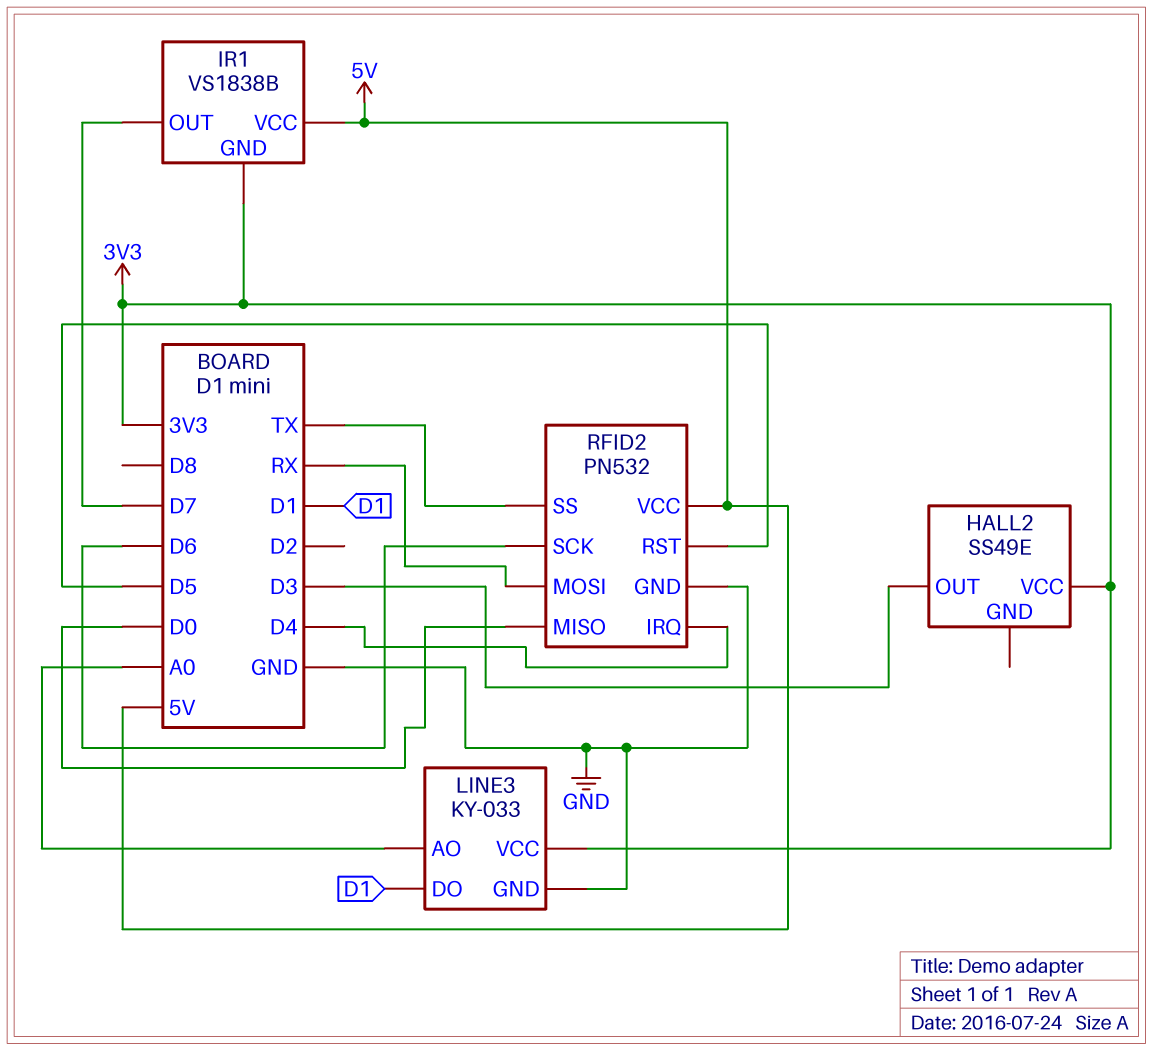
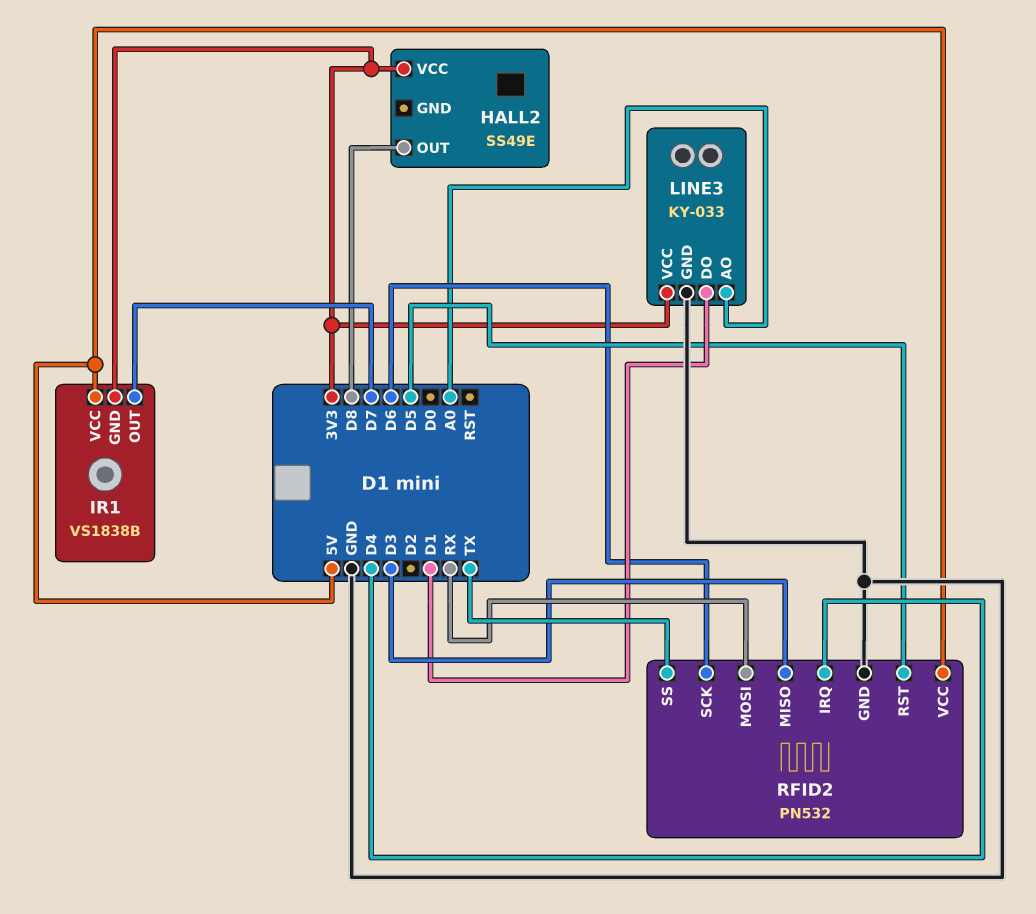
HALL2 pin OUT: D3 -> D8
RFID2 pin MISO: D0 -> D3

